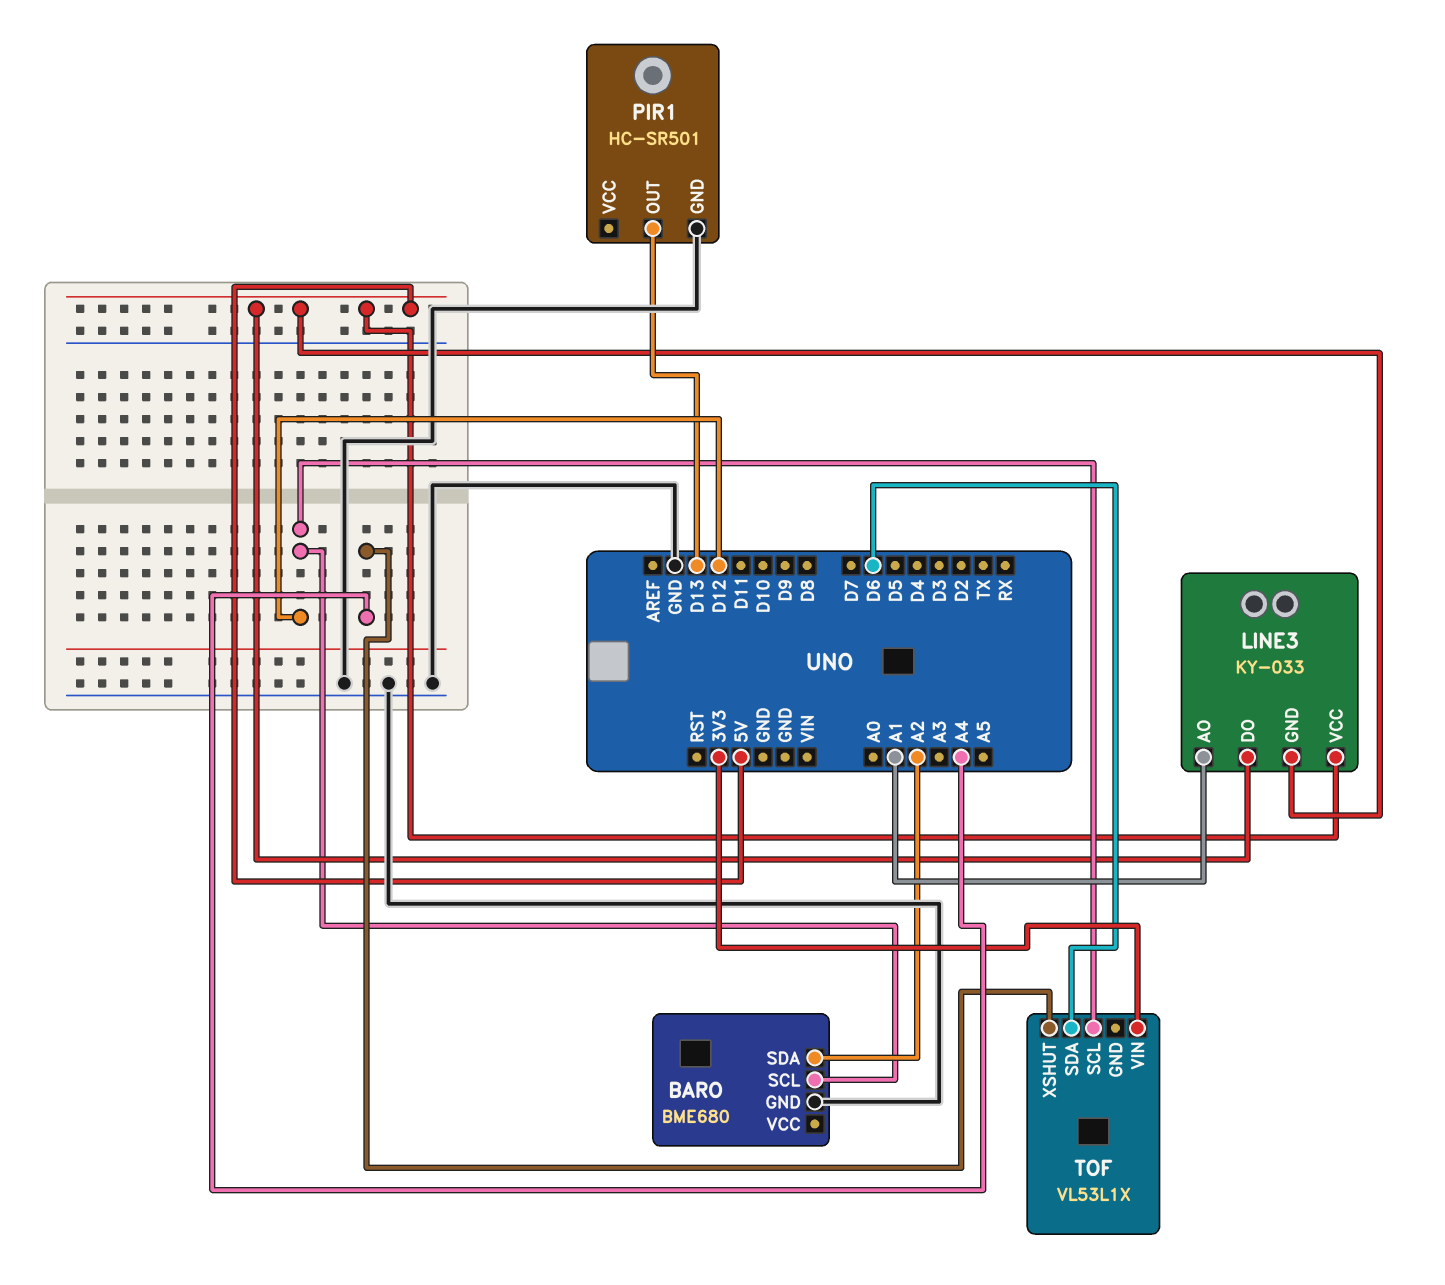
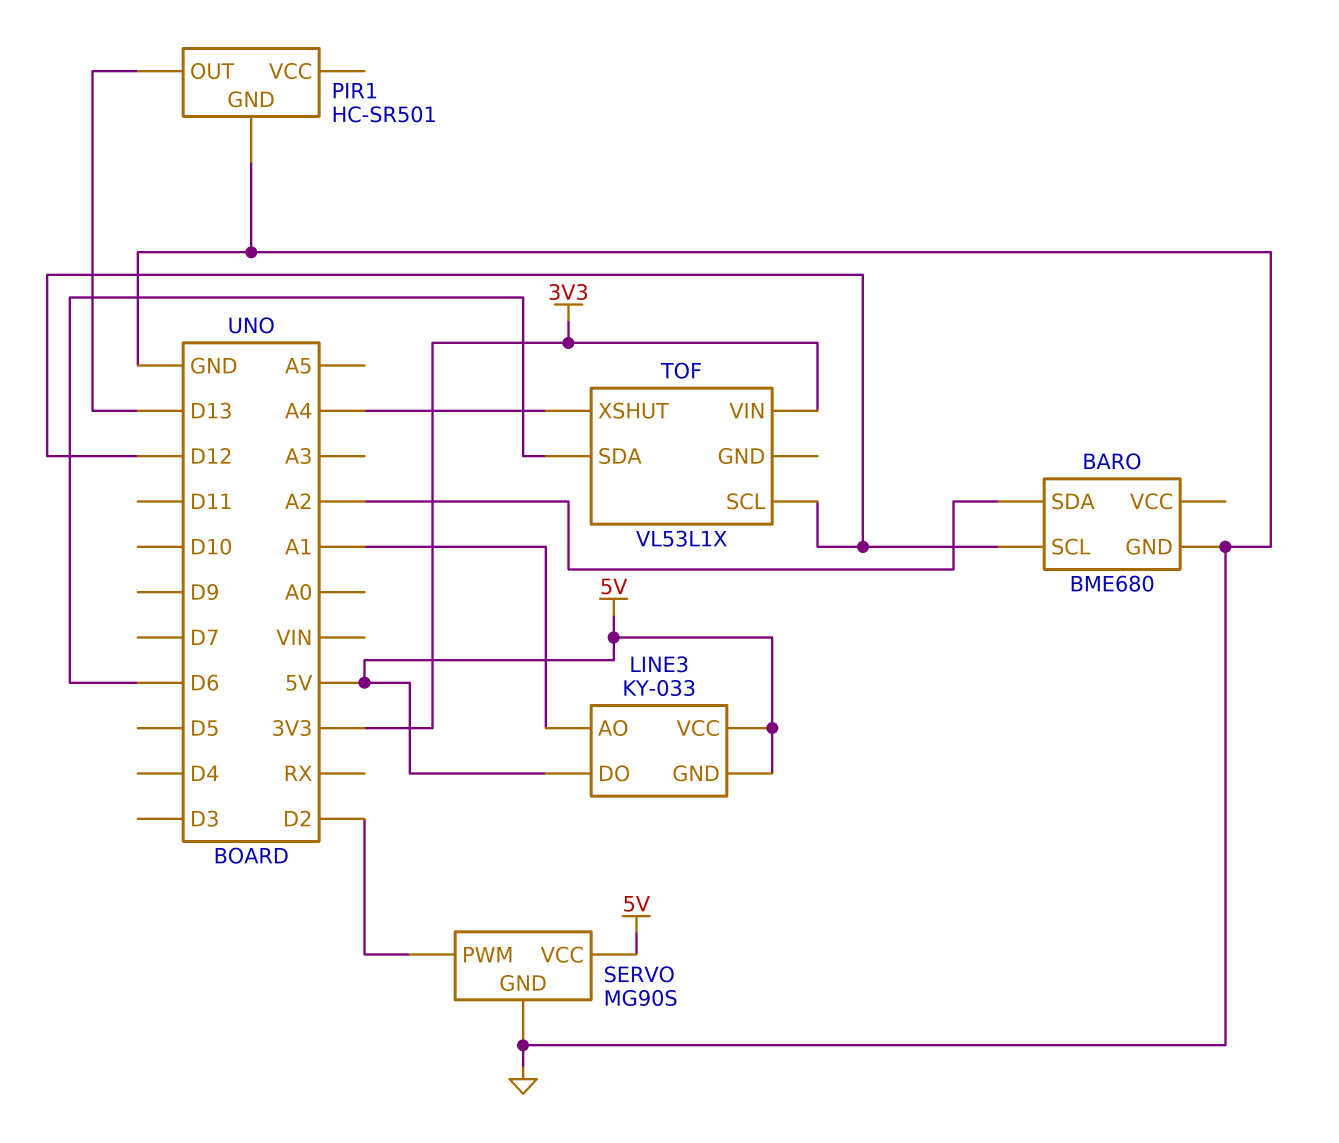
SERVO: none -> MG90S
SERVO pin GND: none -> GND
SERVO pin PWM: none -> D2
SERVO pin VCC: none -> 5V

